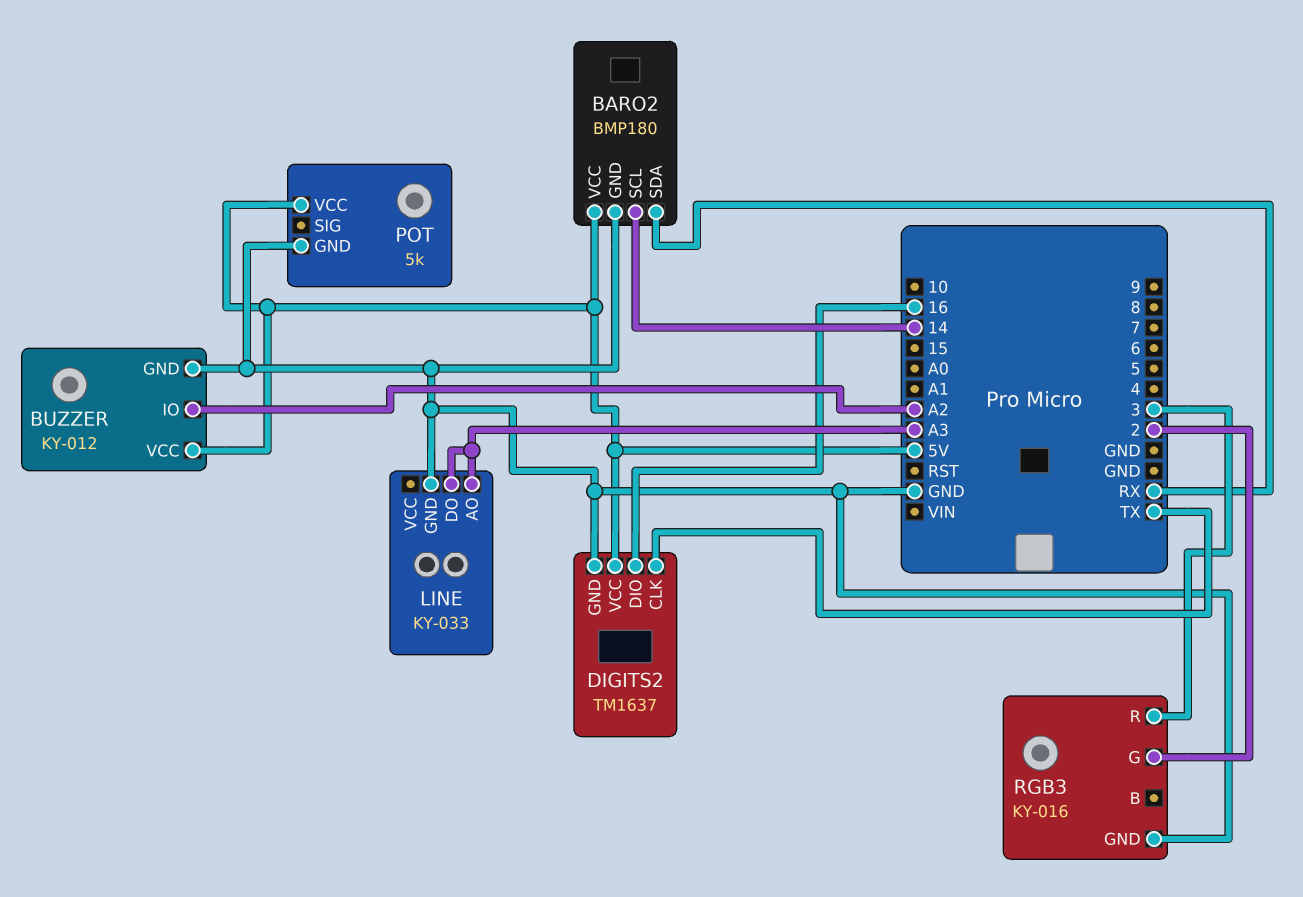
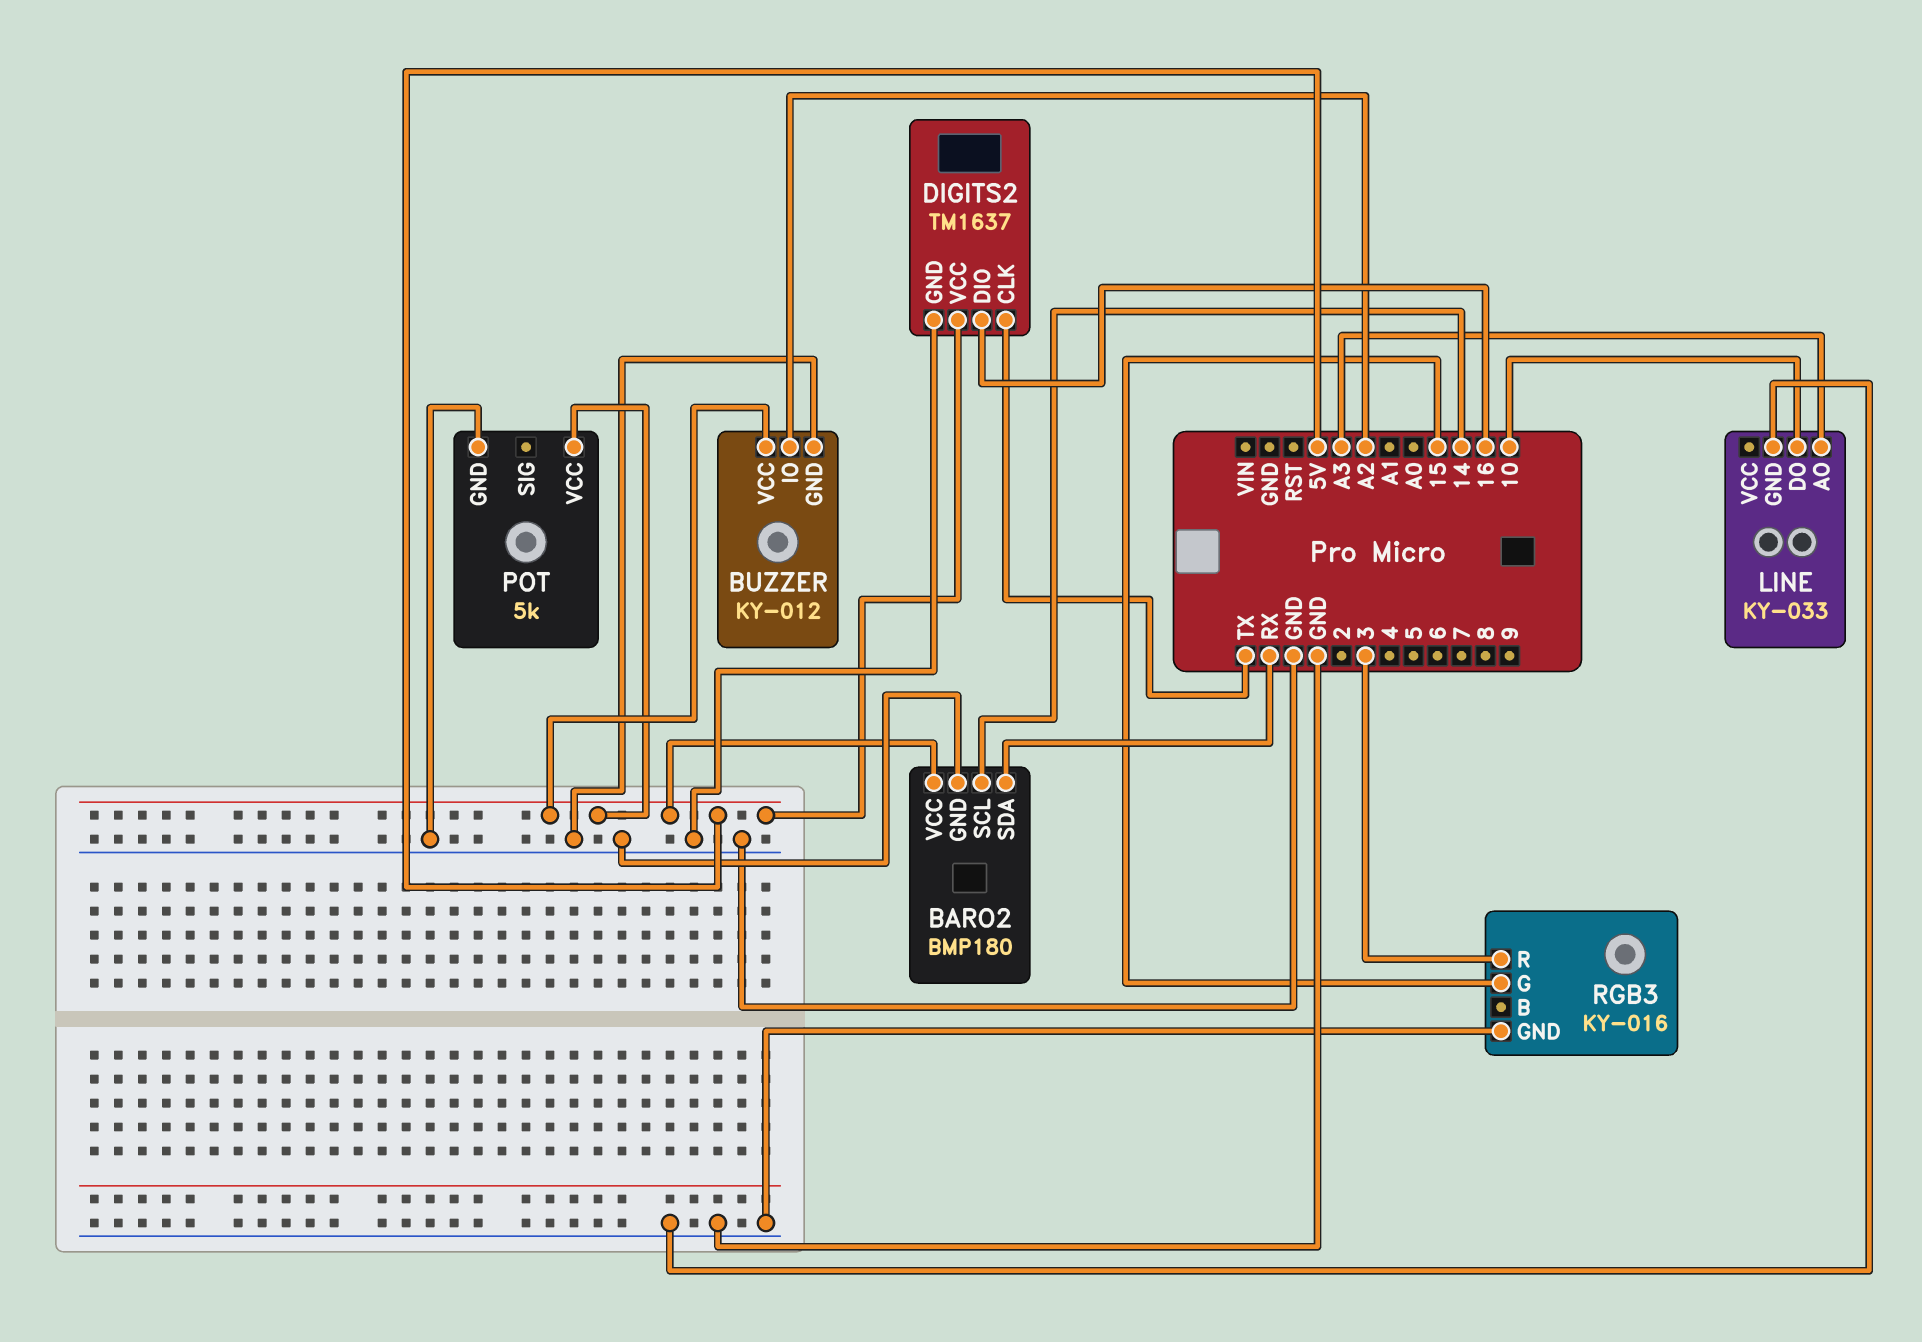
LINE pin DO: A3 -> 10
RGB3 pin G: 2 -> 15

